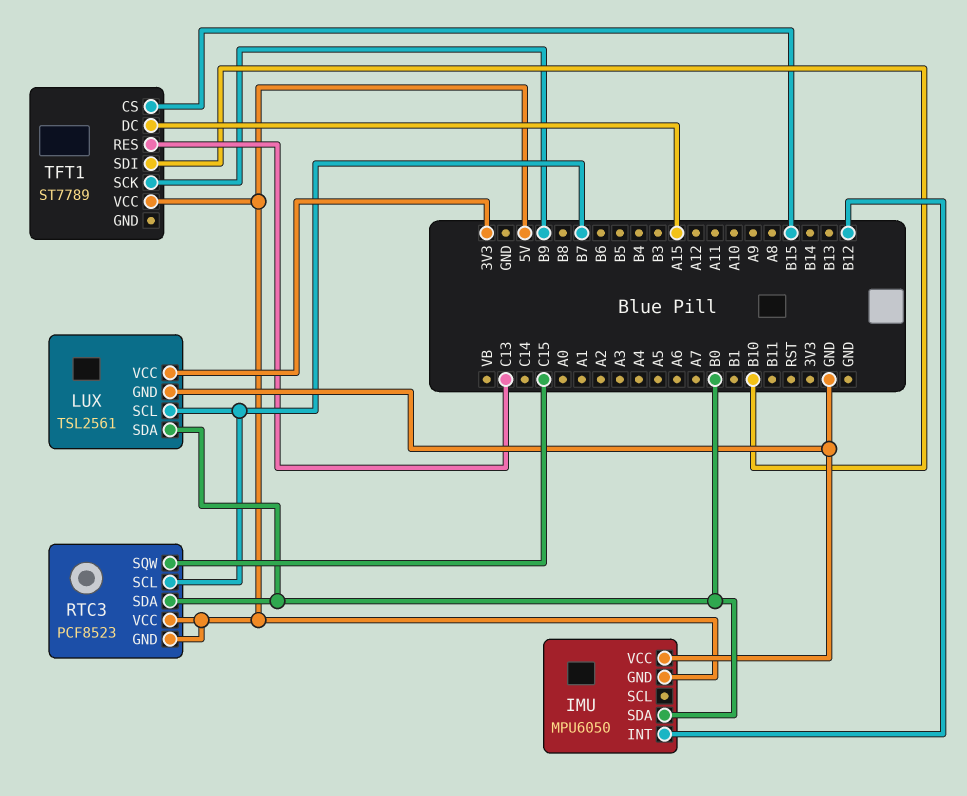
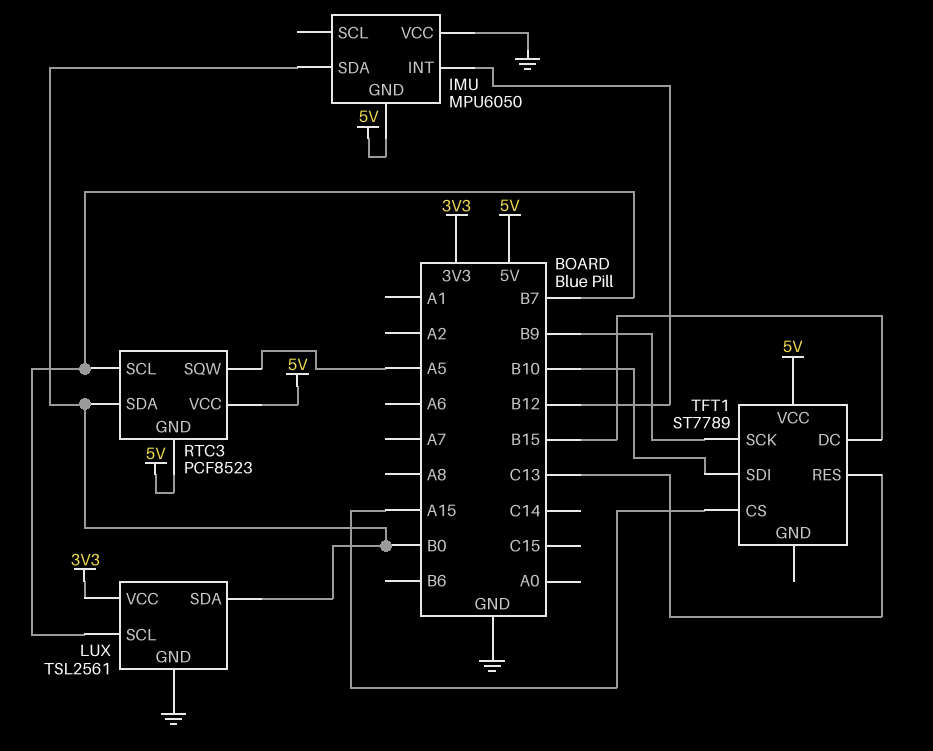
RTC3 pin SQW: C15 -> A5
TFT1 pin CS: B15 -> A15
TFT1 pin DC: A15 -> B15

